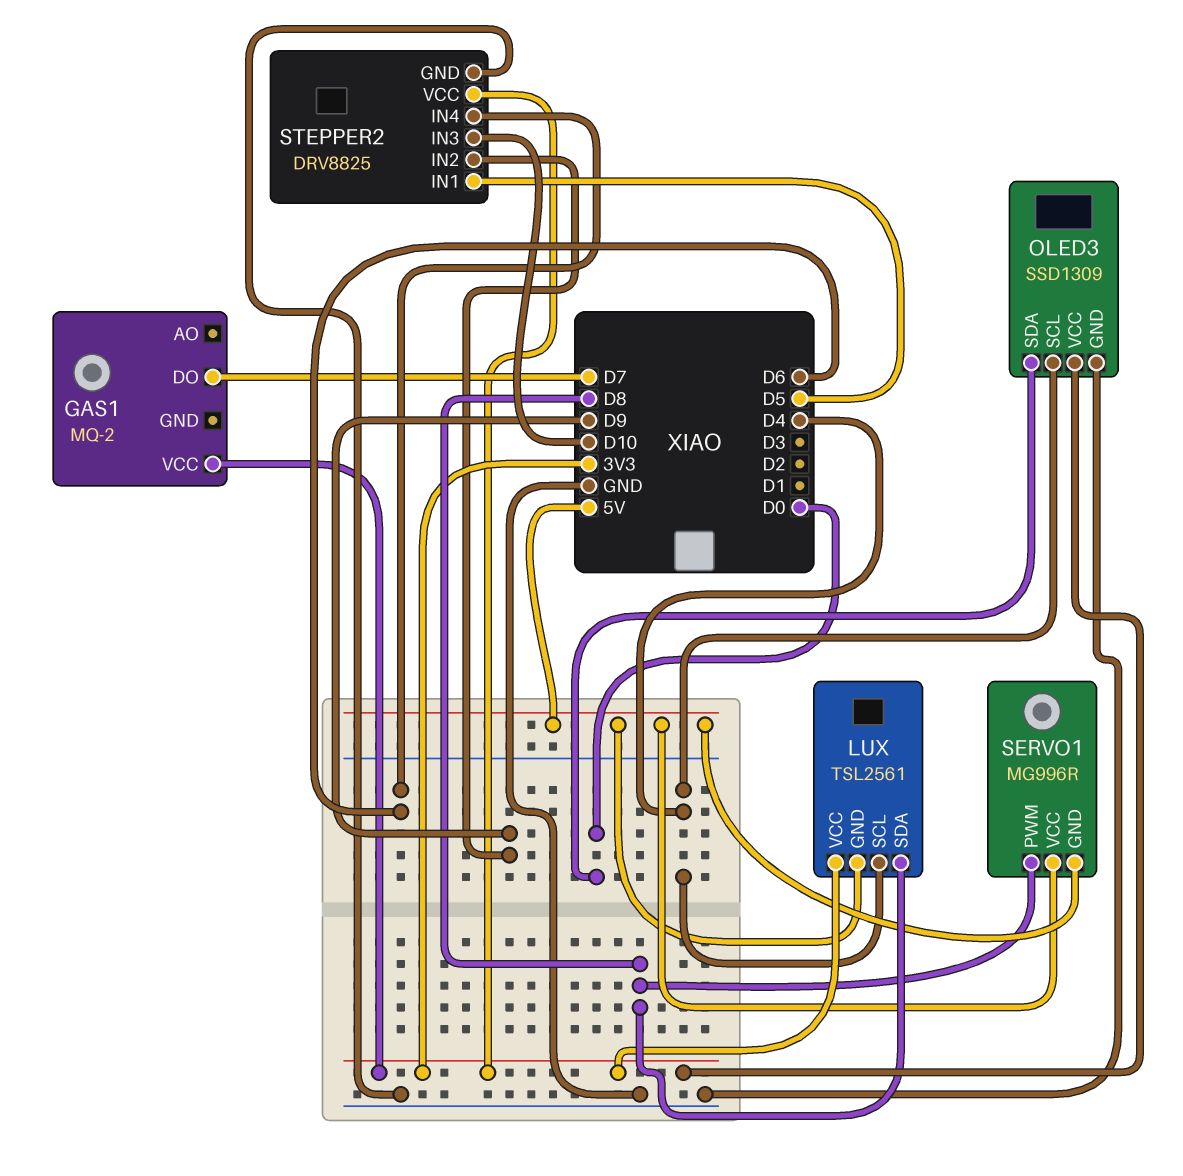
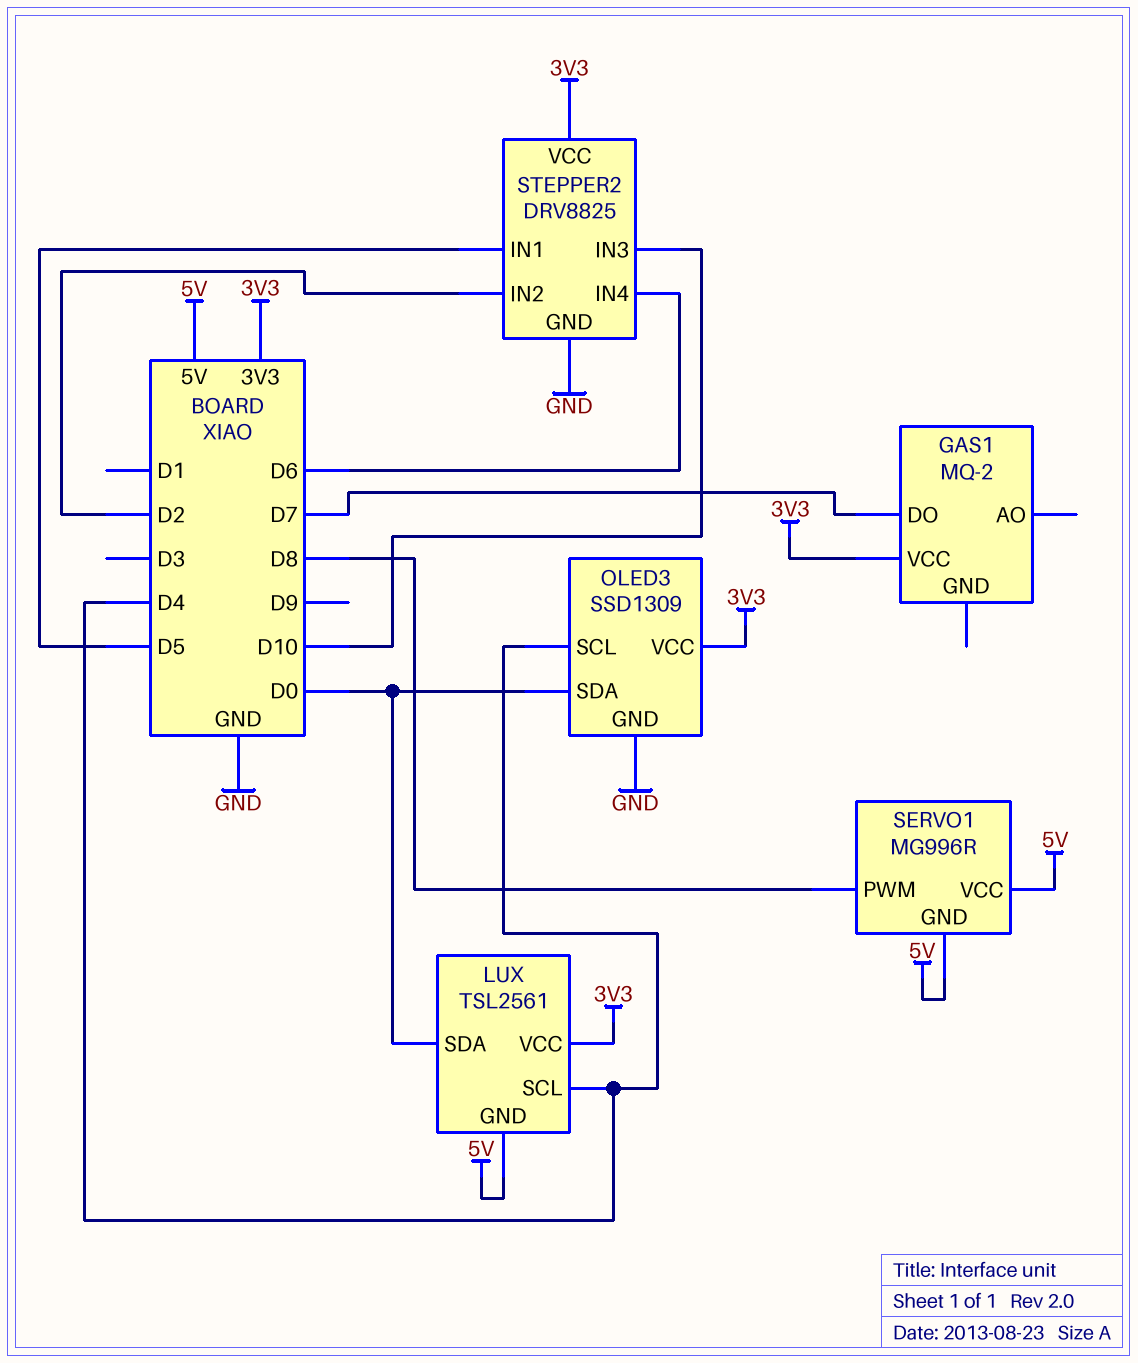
LUX pin SDA: D8 -> D0
STEPPER2 pin IN2: D9 -> D2

